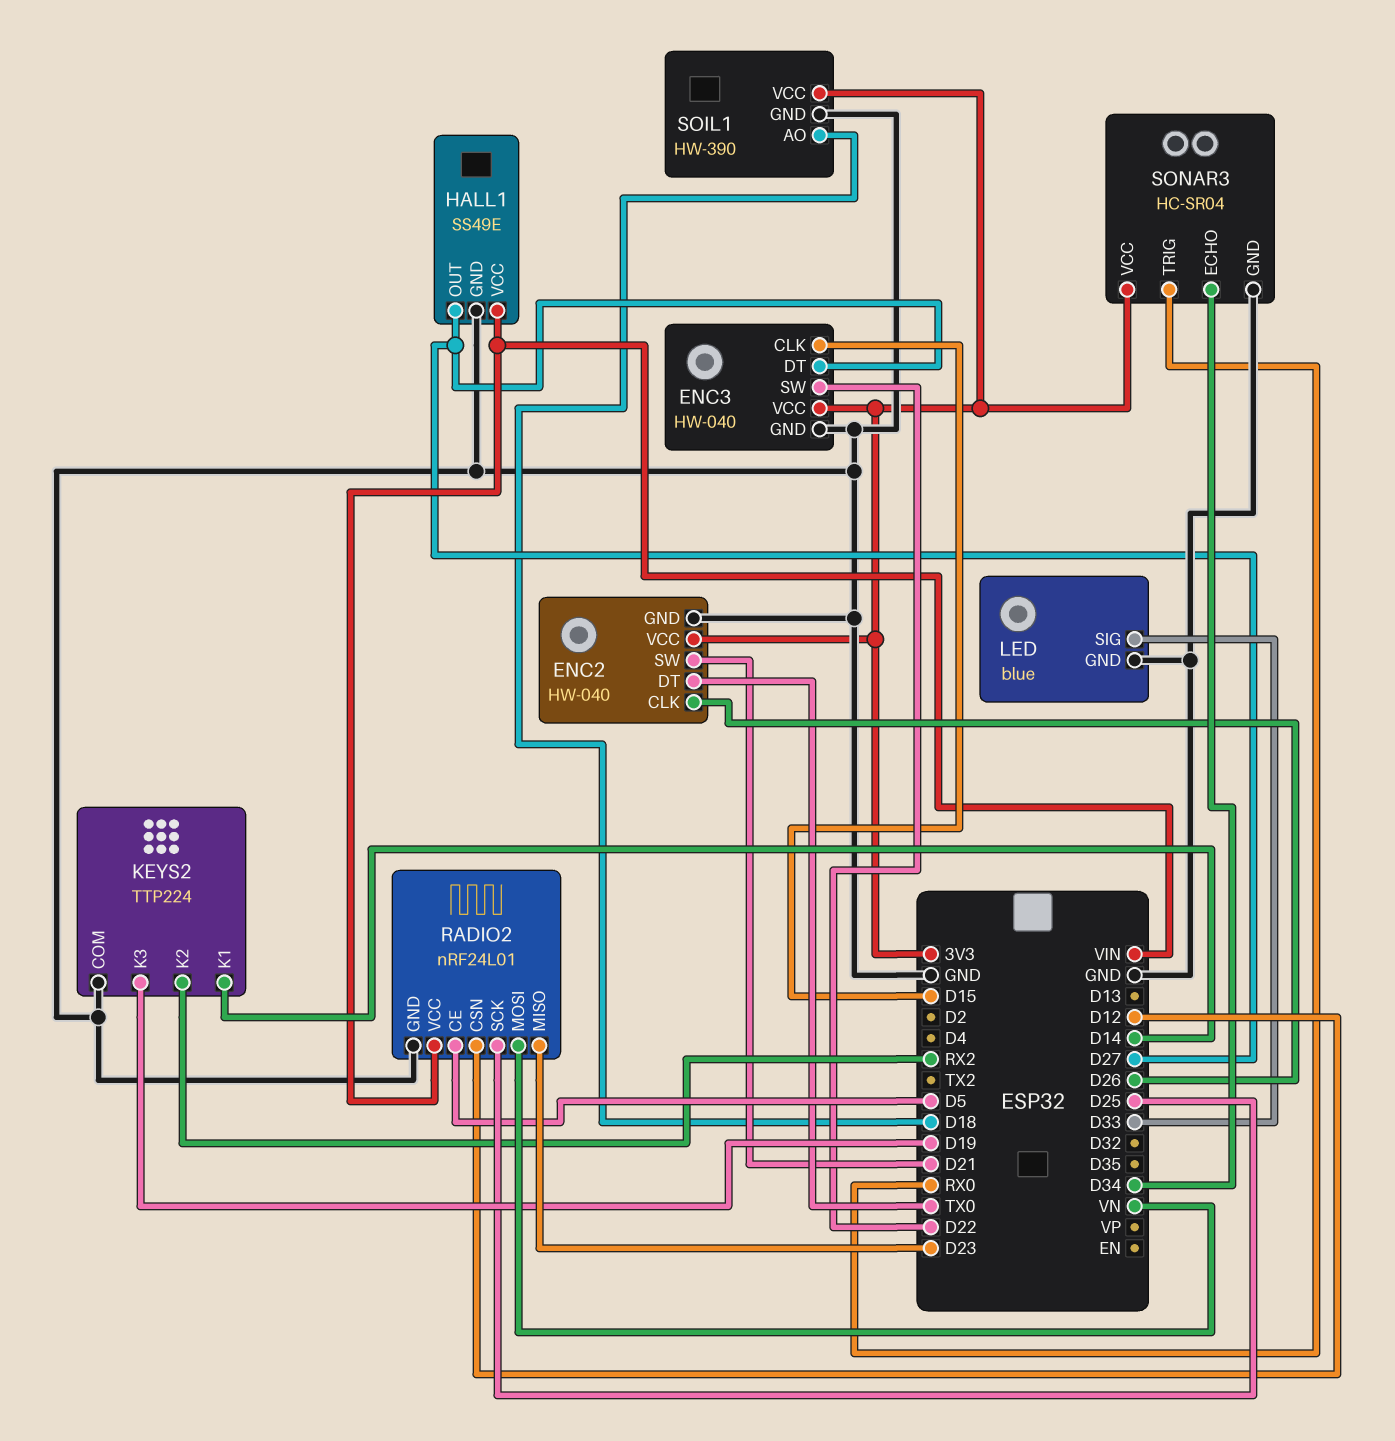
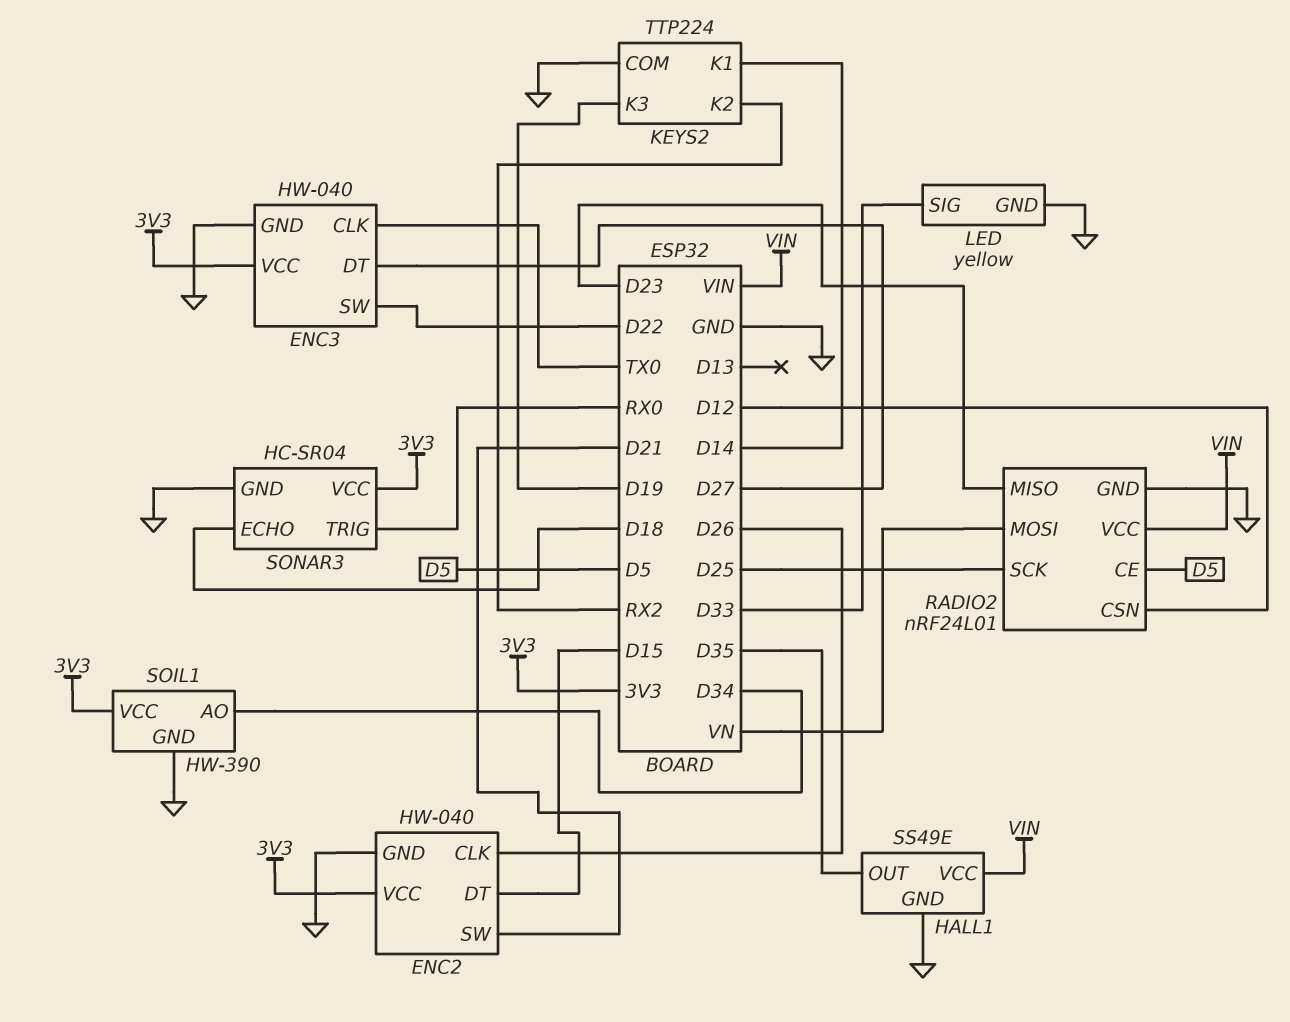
ENC2 pin DT: TX0 -> D15
ENC3 pin CLK: D15 -> TX0
HALL1 pin OUT: D27 -> D35
LED: blue -> yellow
SOIL1 pin AO: D18 -> D34
SONAR3 pin ECHO: D34 -> D18

